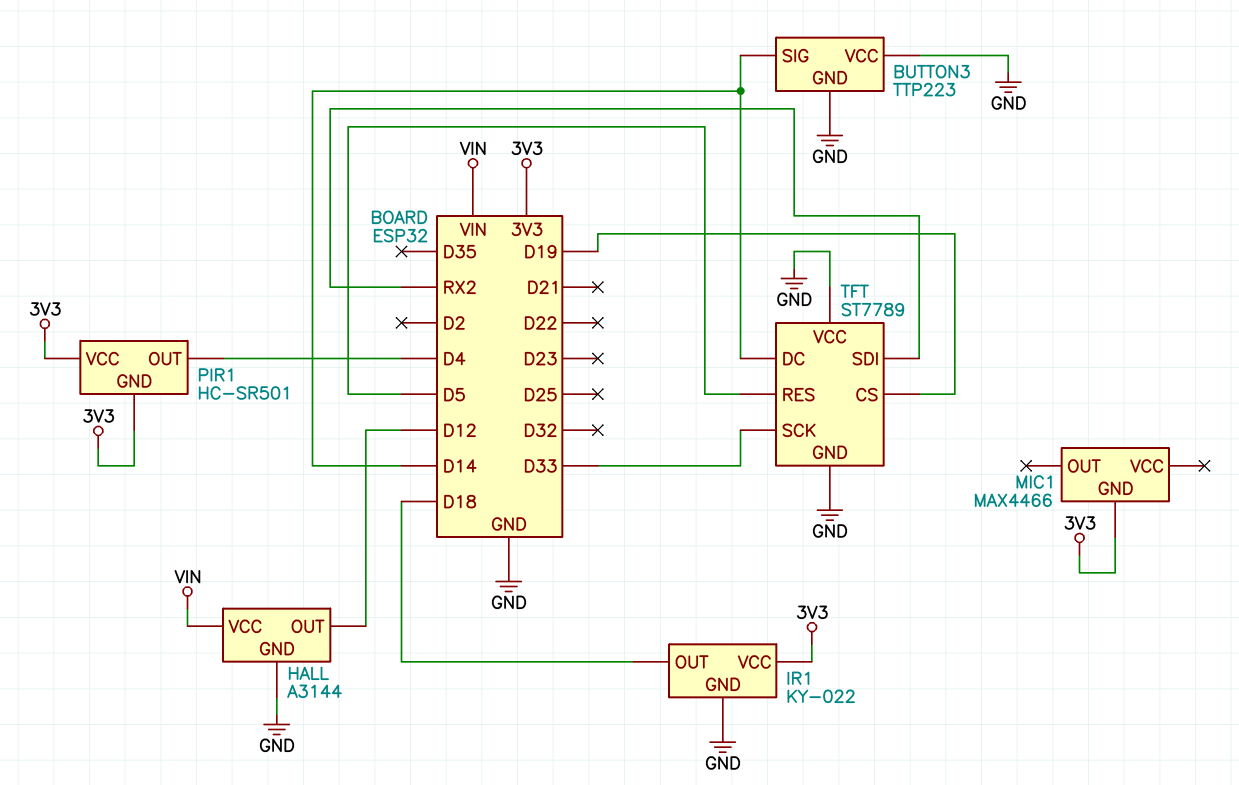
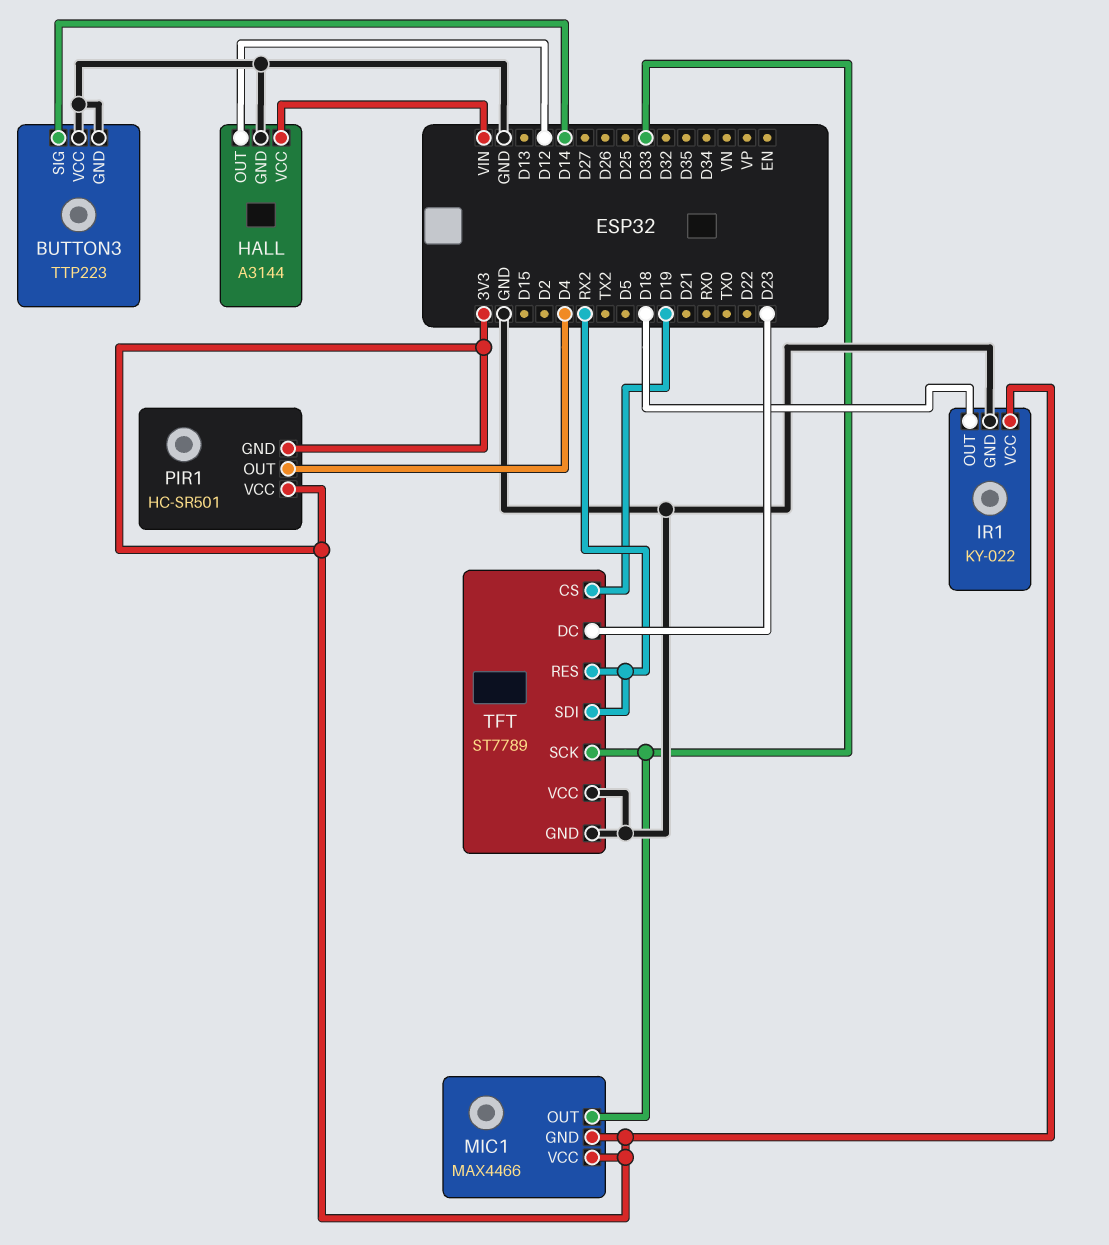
MIC1 pin OUT: none -> D33
MIC1 pin VCC: none -> 3V3
TFT pin DC: D14 -> D23
TFT pin RES: D5 -> RX2

